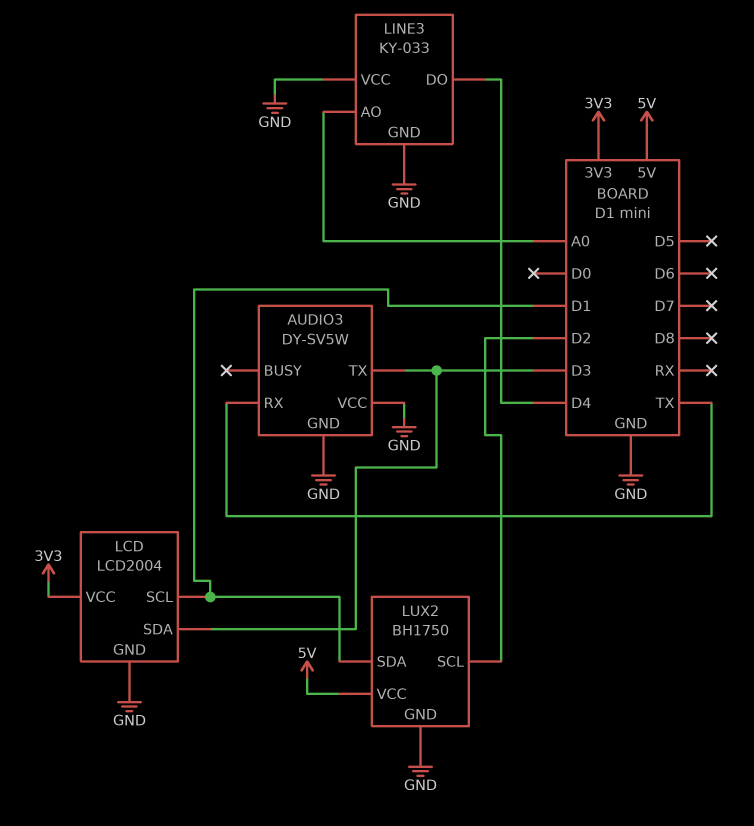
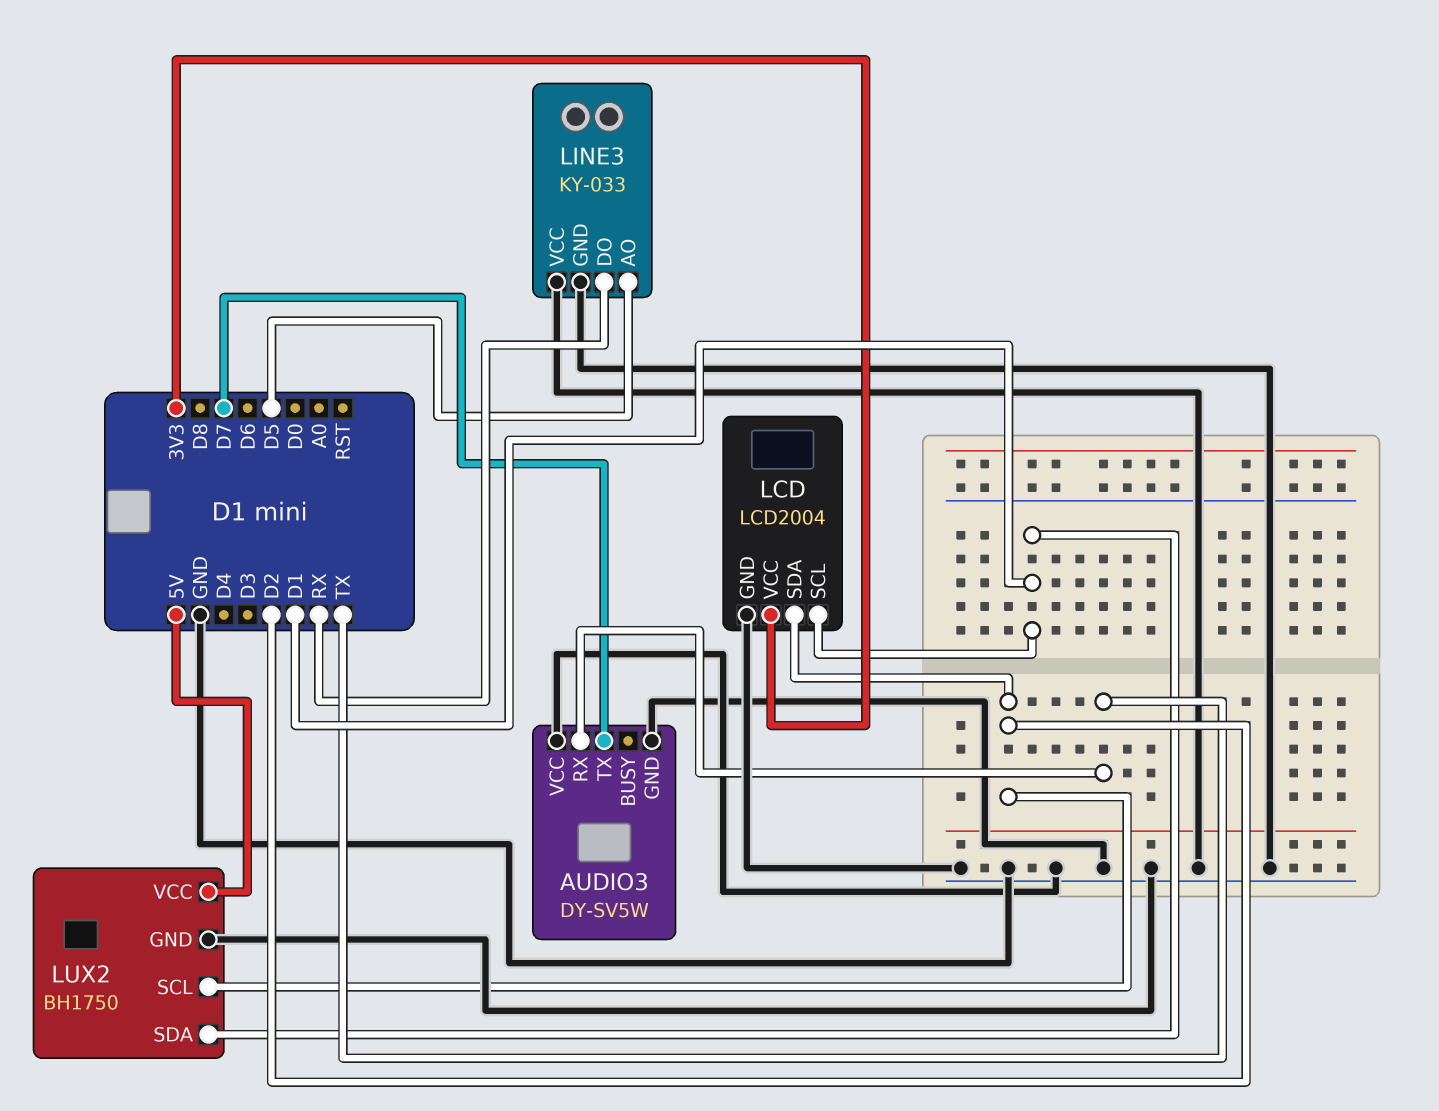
AUDIO3 pin TX: D3 -> D7
LCD pin SDA: D3 -> D2
LINE3 pin AO: A0 -> D5
LINE3 pin DO: D4 -> RX

